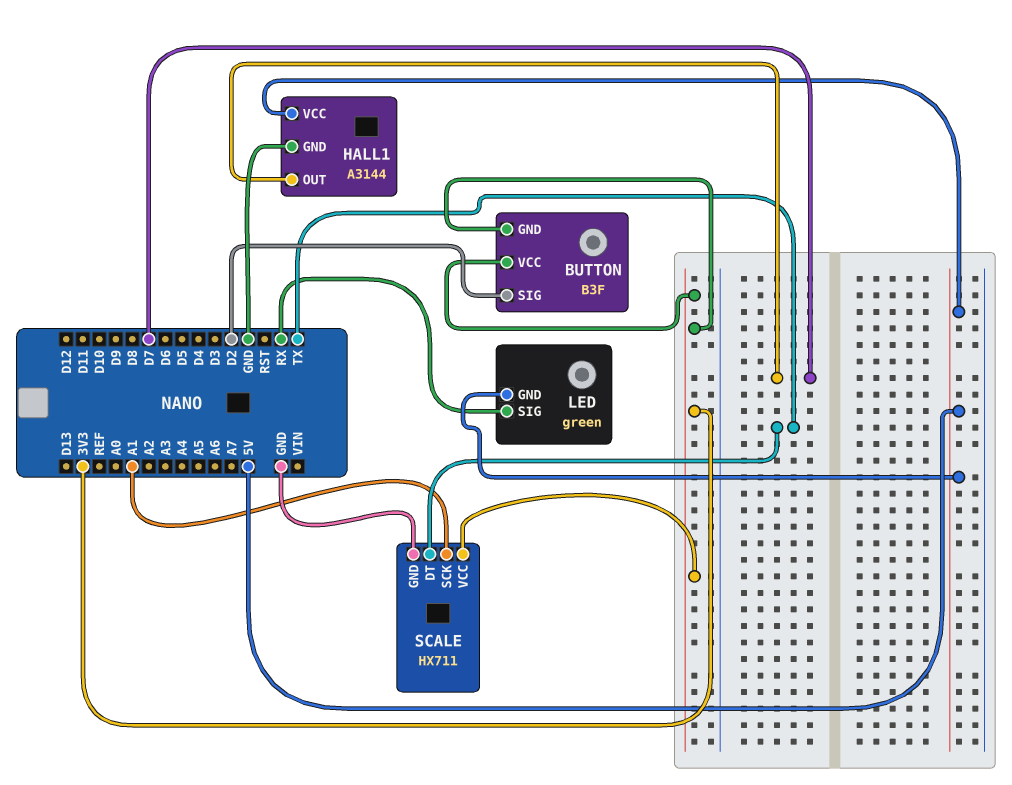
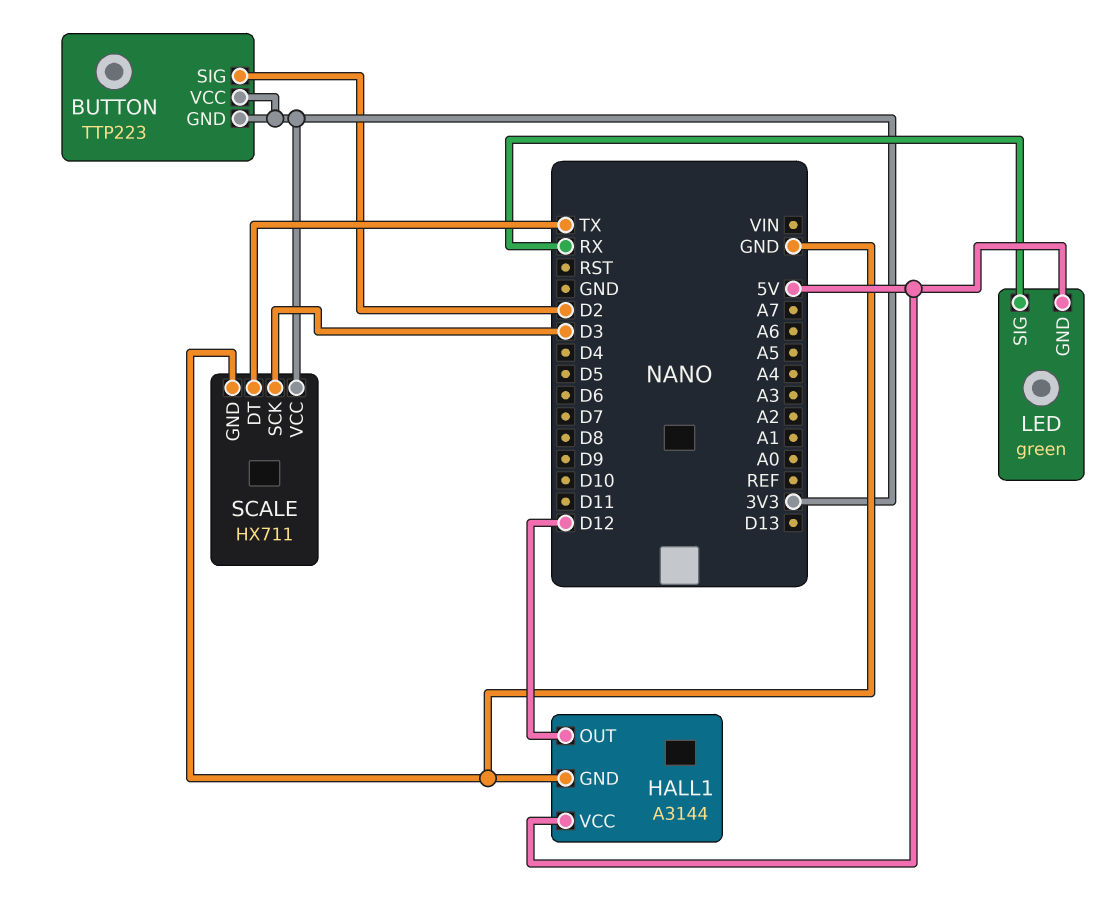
BUTTON: B3F -> TTP223
HALL1 pin OUT: D7 -> D12
SCALE pin SCK: A1 -> D3

